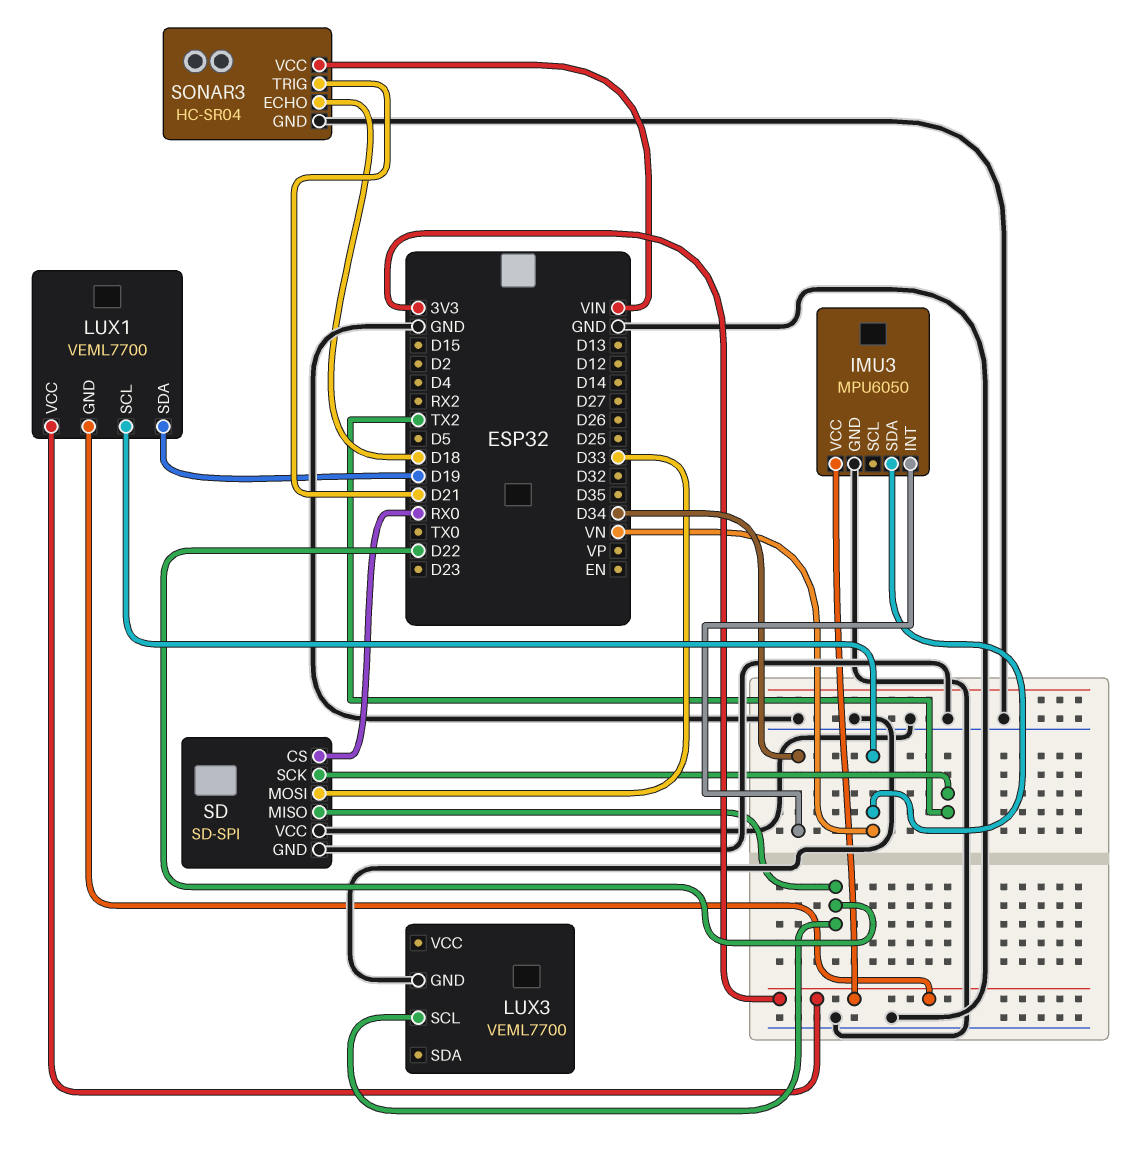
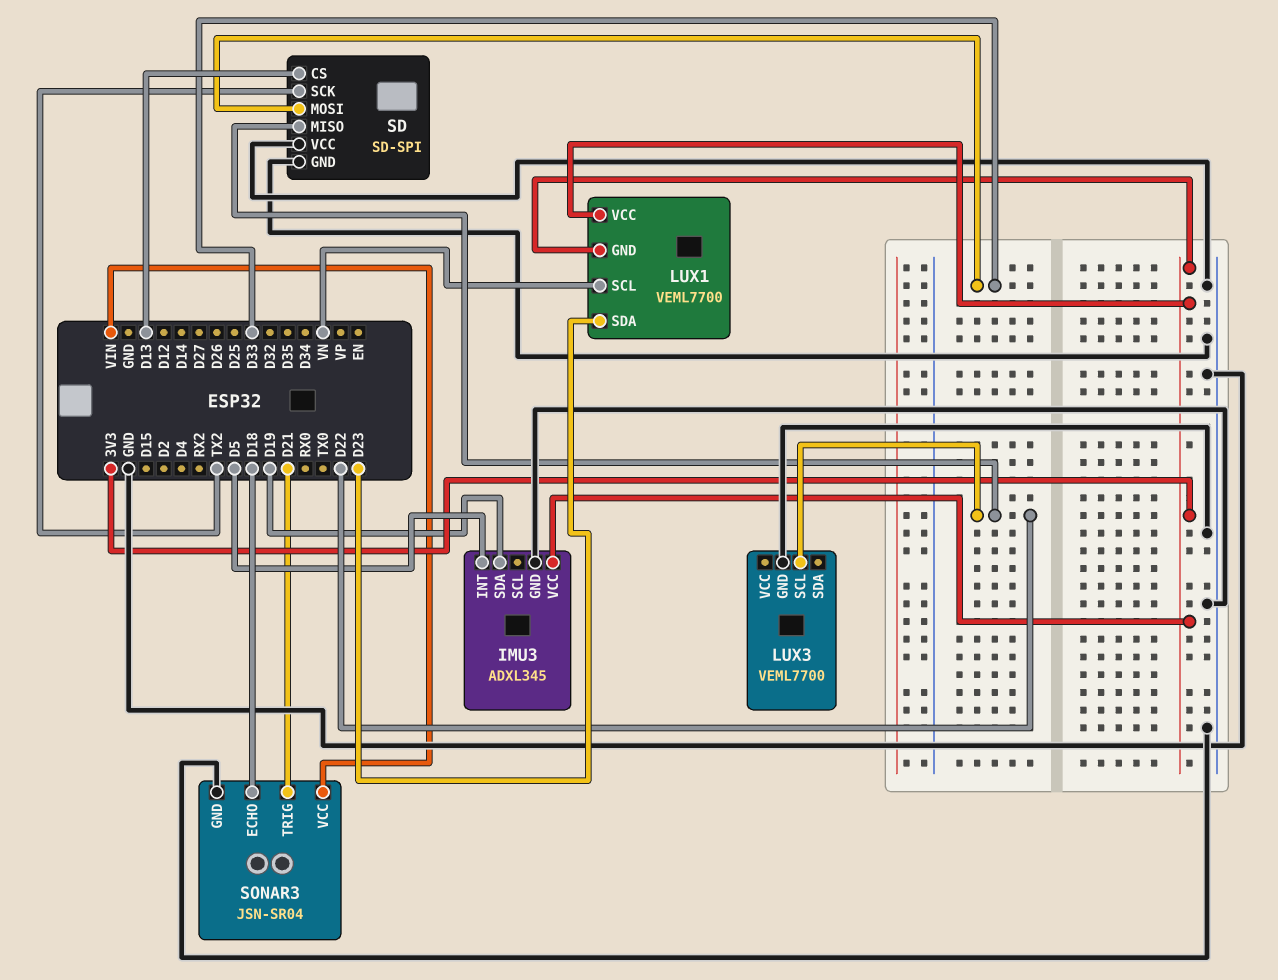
IMU3: MPU6050 -> ADXL345
IMU3 pin INT: D34 -> D5
IMU3 pin SDA: VN -> D19
LUX1 pin SDA: D19 -> D23
SD pin CS: RX0 -> D13
SONAR3: HC-SR04 -> JSN-SR04

